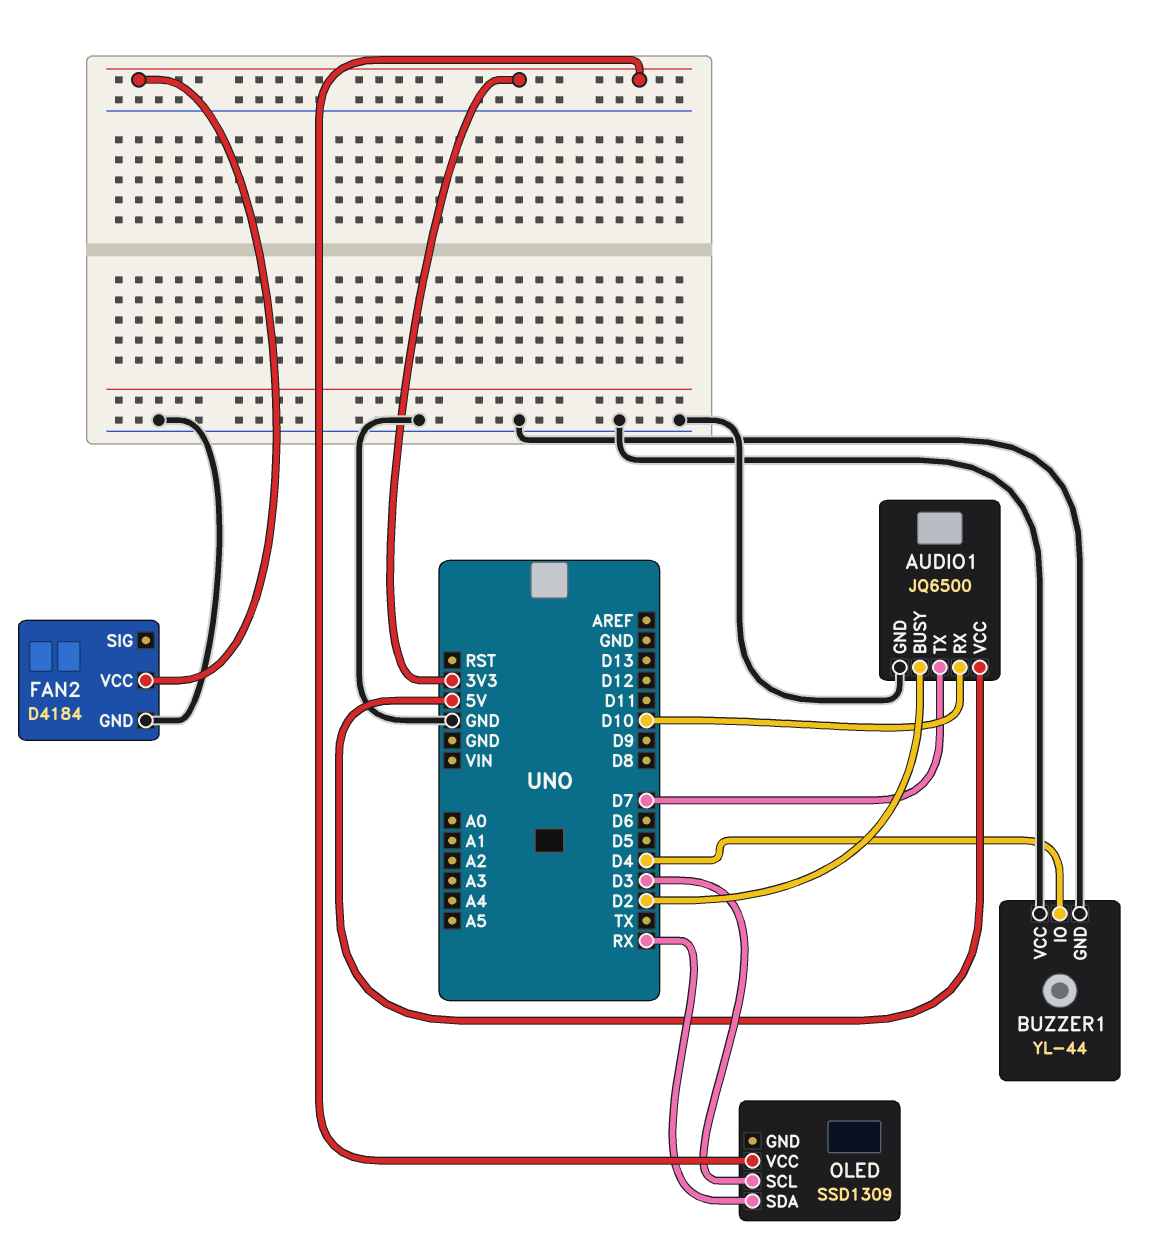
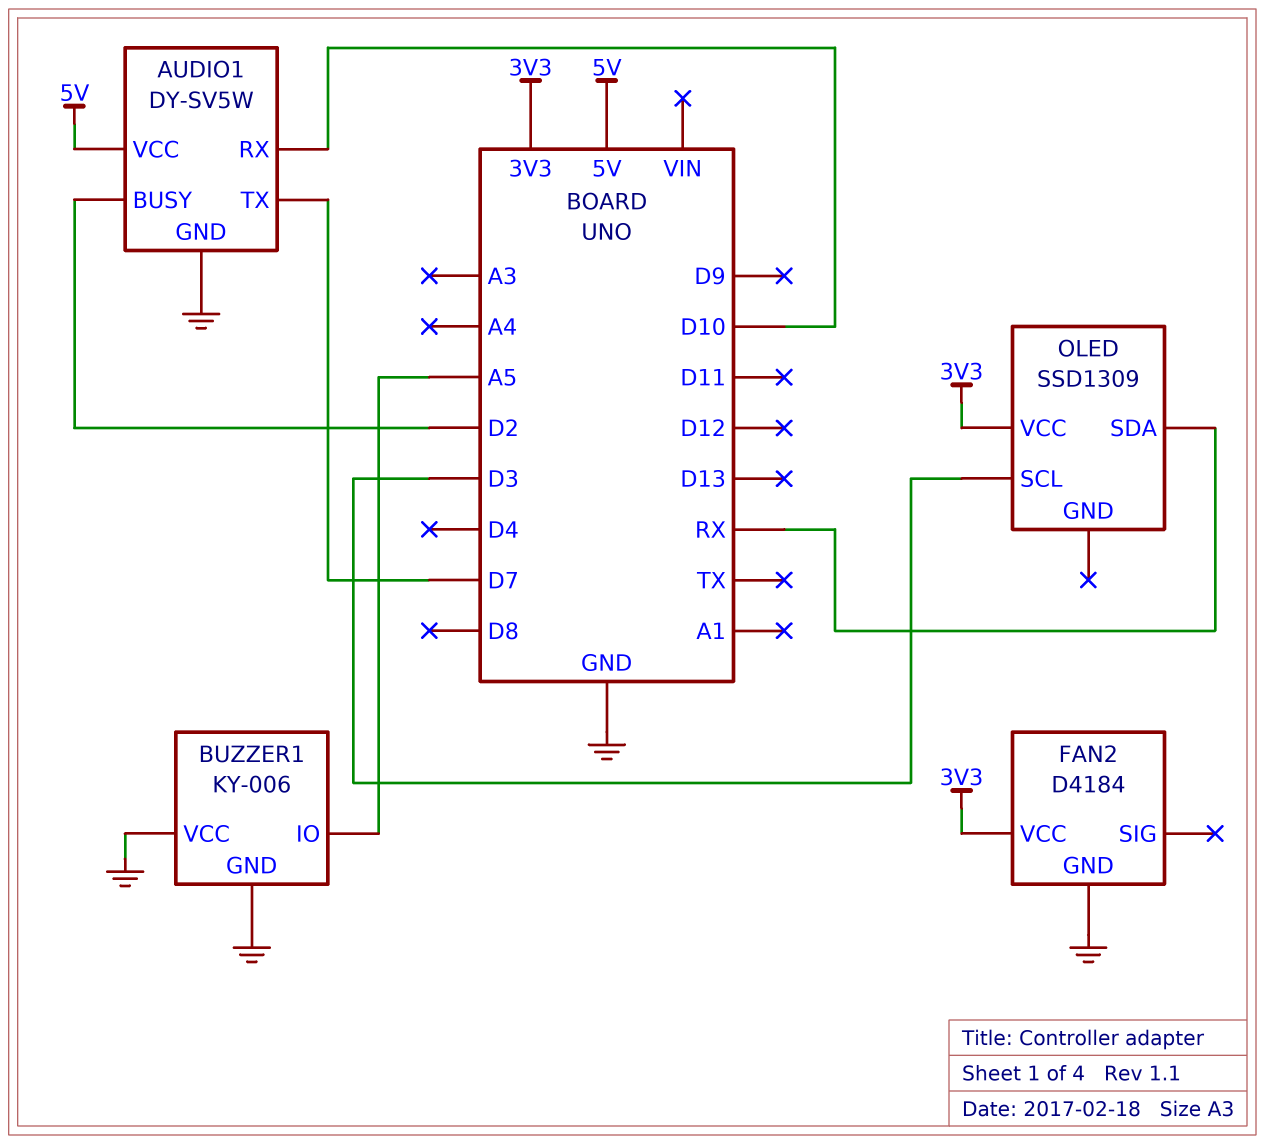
AUDIO1: JQ6500 -> DY-SV5W
BUZZER1: YL-44 -> KY-006
BUZZER1 pin IO: D4 -> A5

